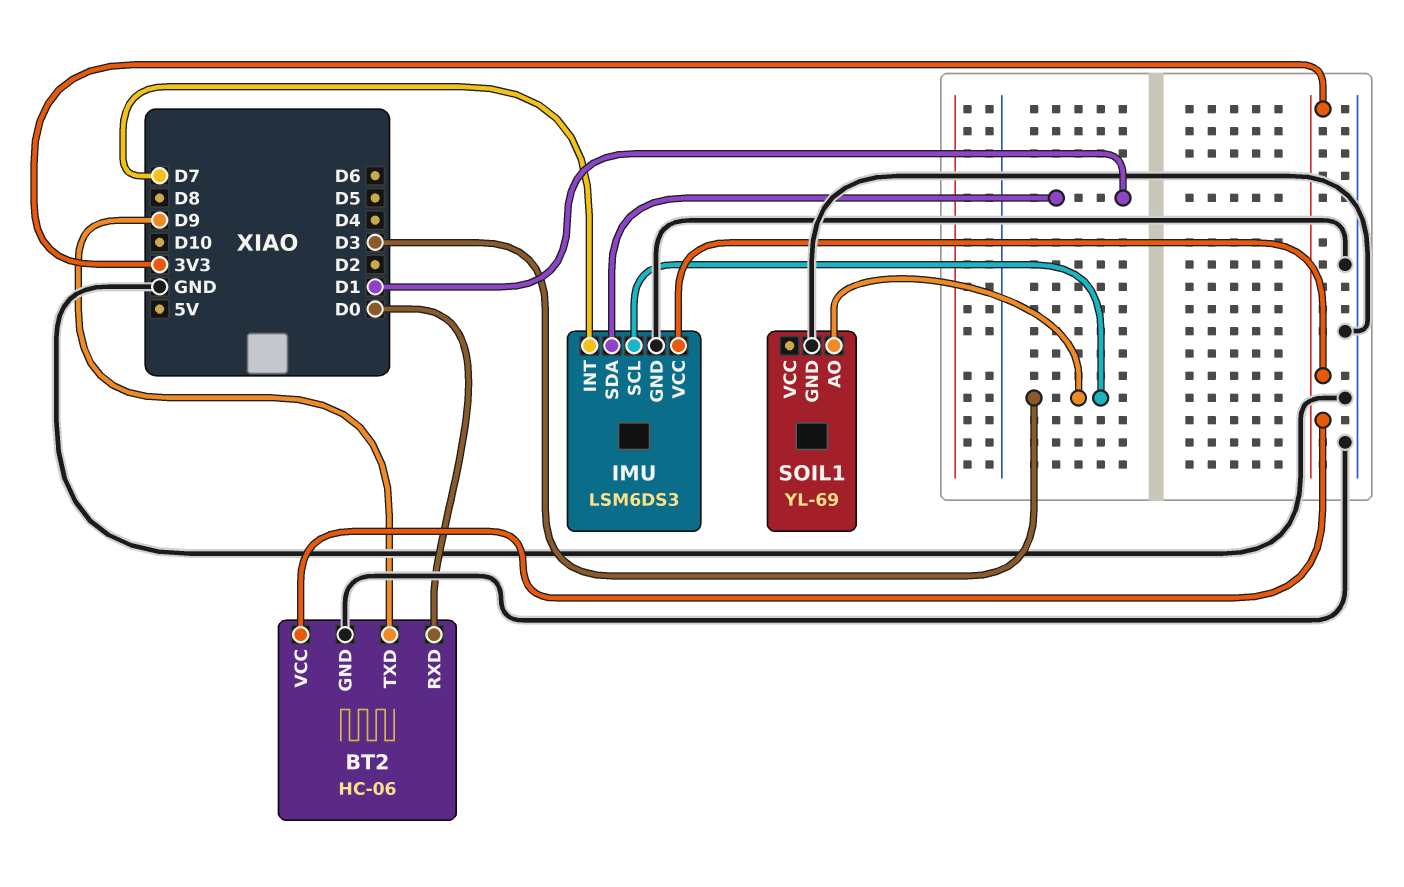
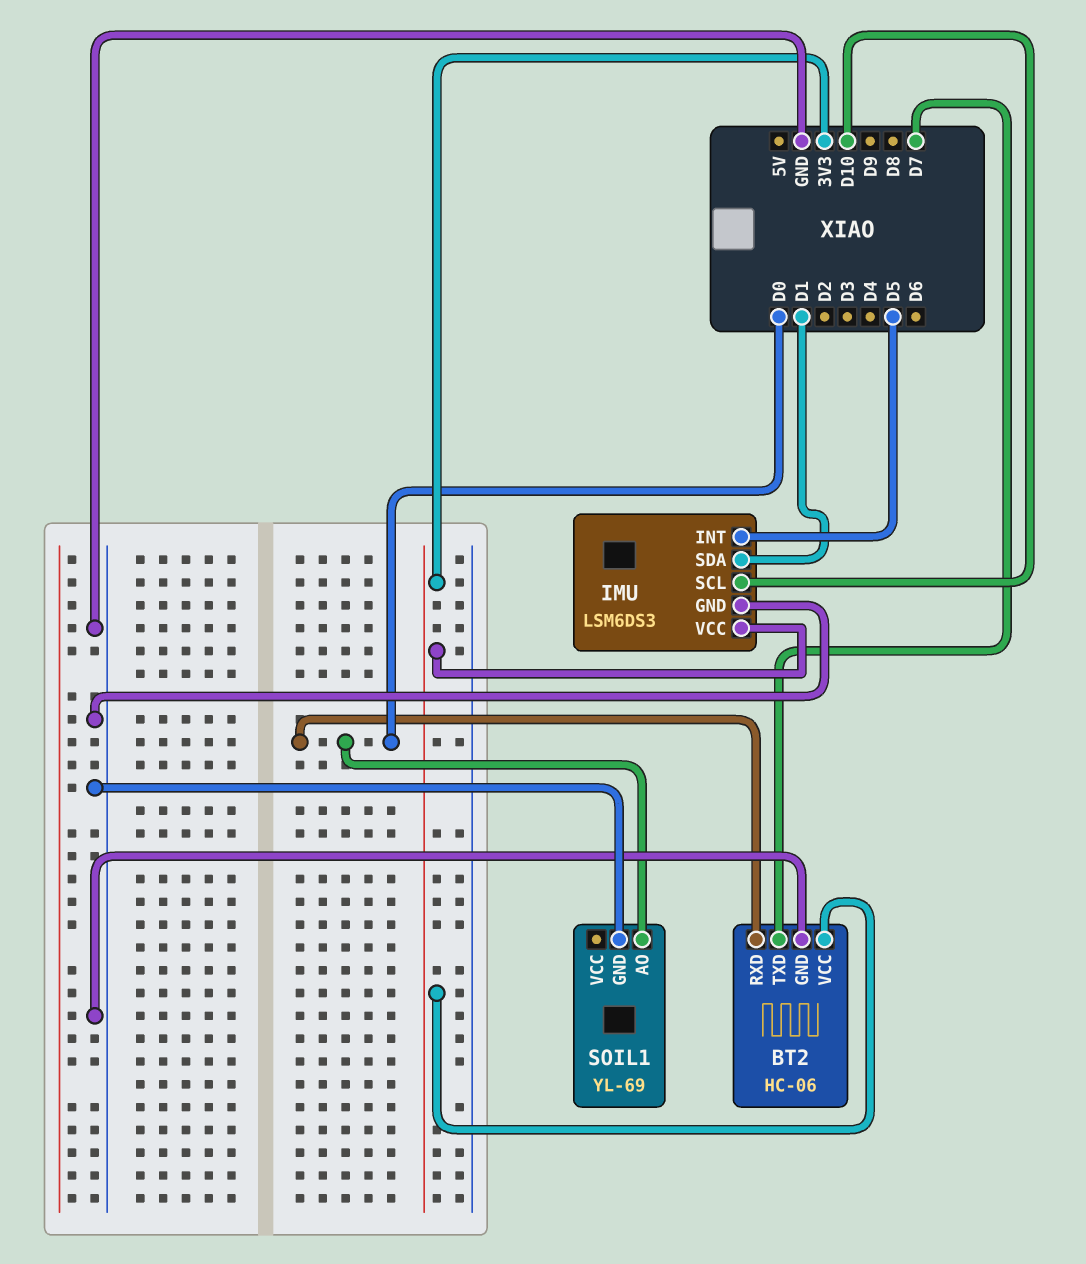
BT2 pin TXD: D9 -> D7
IMU pin INT: D7 -> D5
IMU pin SCL: D3 -> D10
SOIL1 pin AO: D3 -> D0

